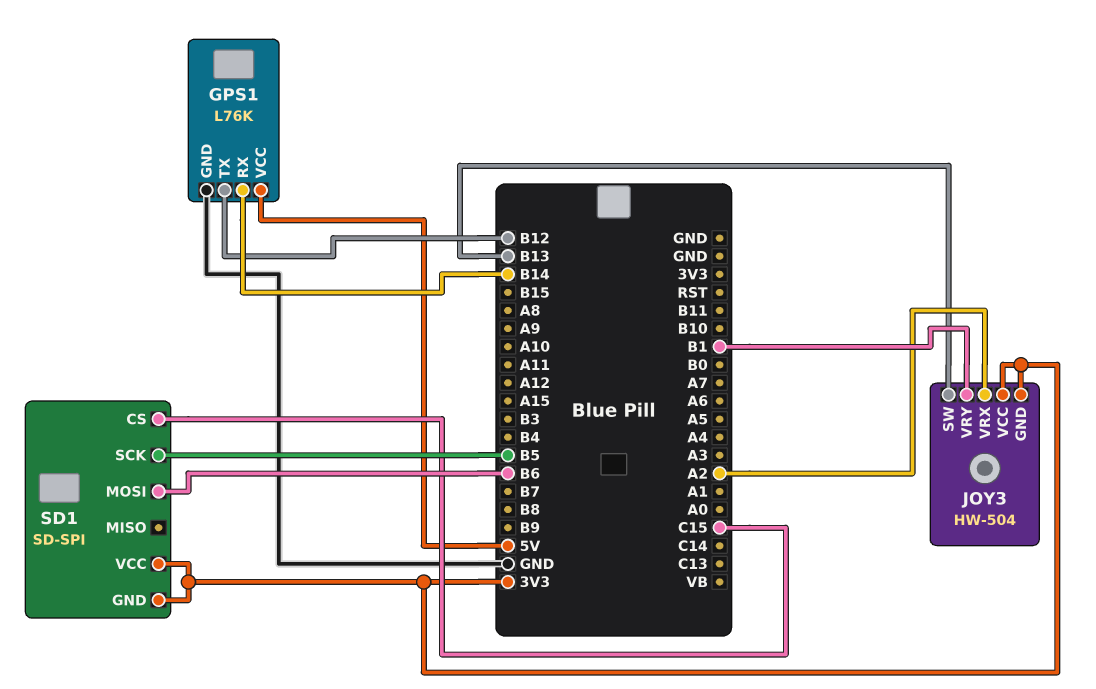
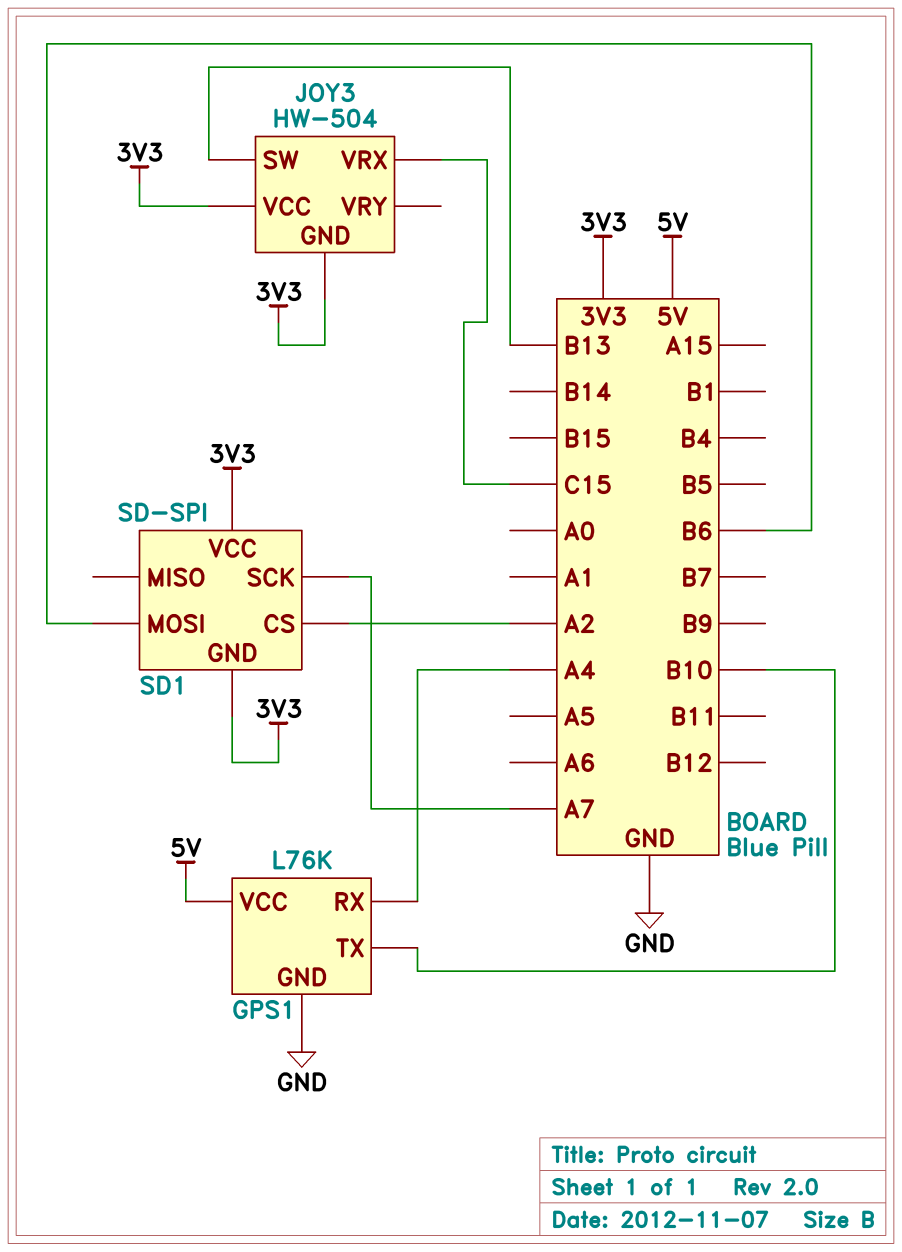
GPS1 pin RX: B14 -> A4
GPS1 pin TX: B12 -> B10
JOY3 pin VRX: A2 -> C15
JOY3 pin VRY: B1 -> none
SD1 pin CS: C15 -> A2
SD1 pin SCK: B5 -> A7

